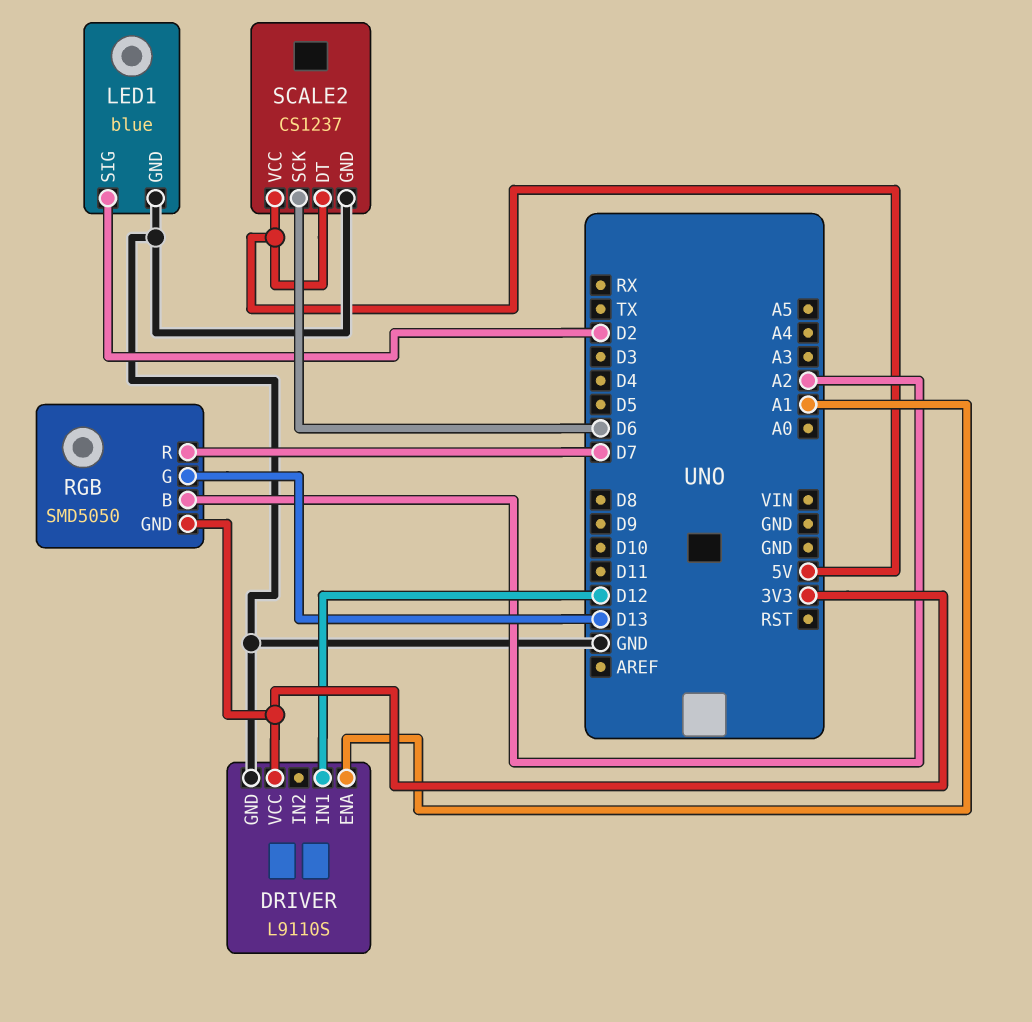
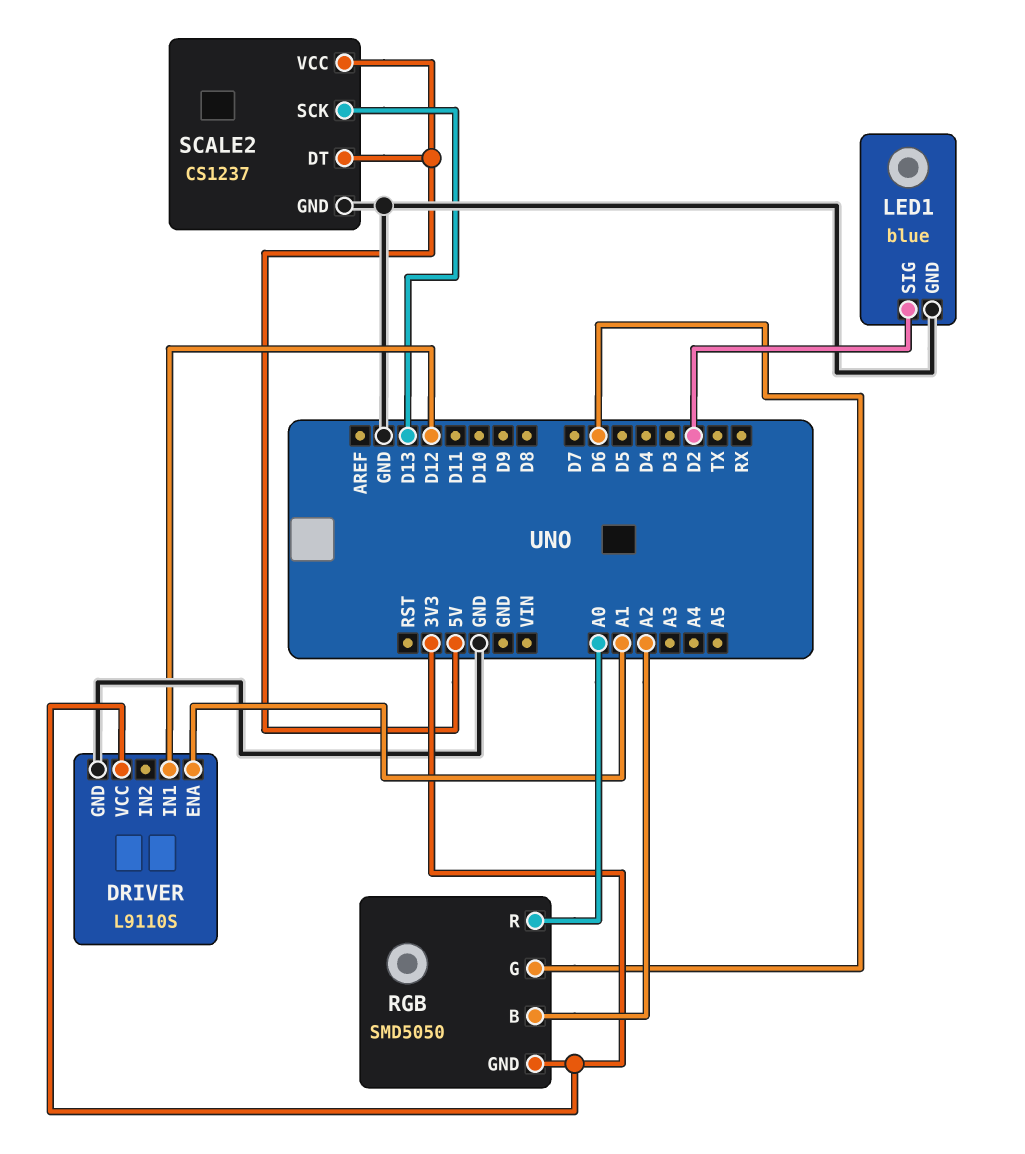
RGB pin G: D13 -> D6
RGB pin R: D7 -> A0
SCALE2 pin SCK: D6 -> D13

